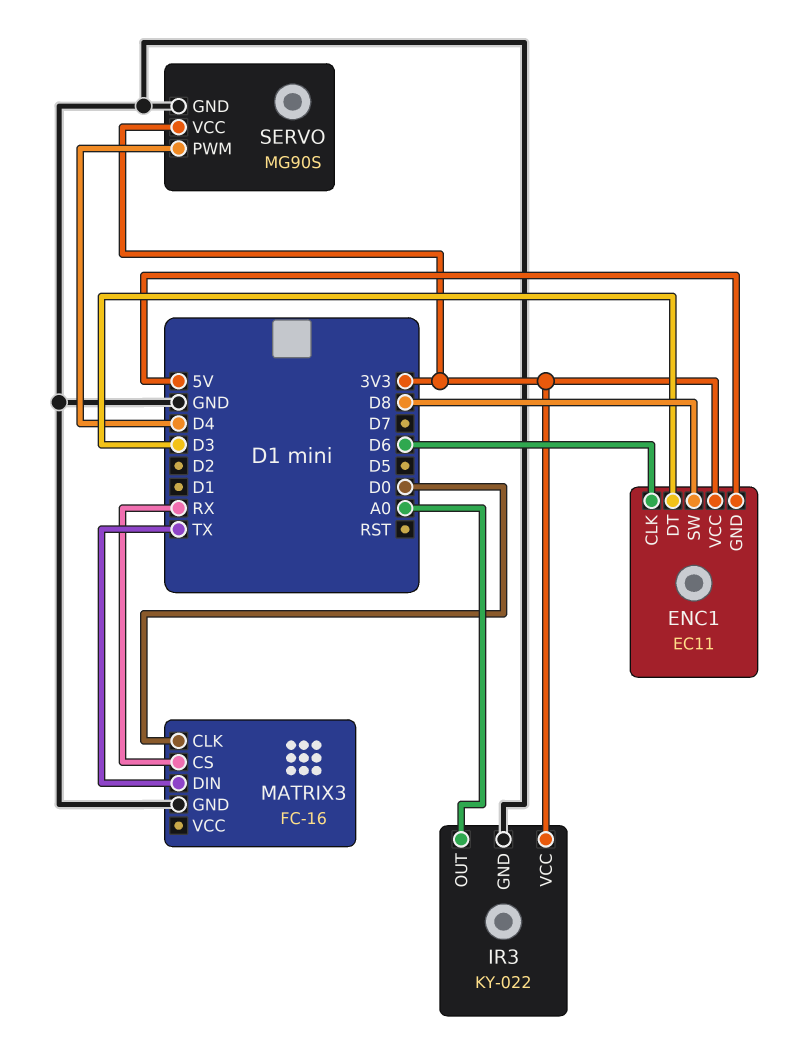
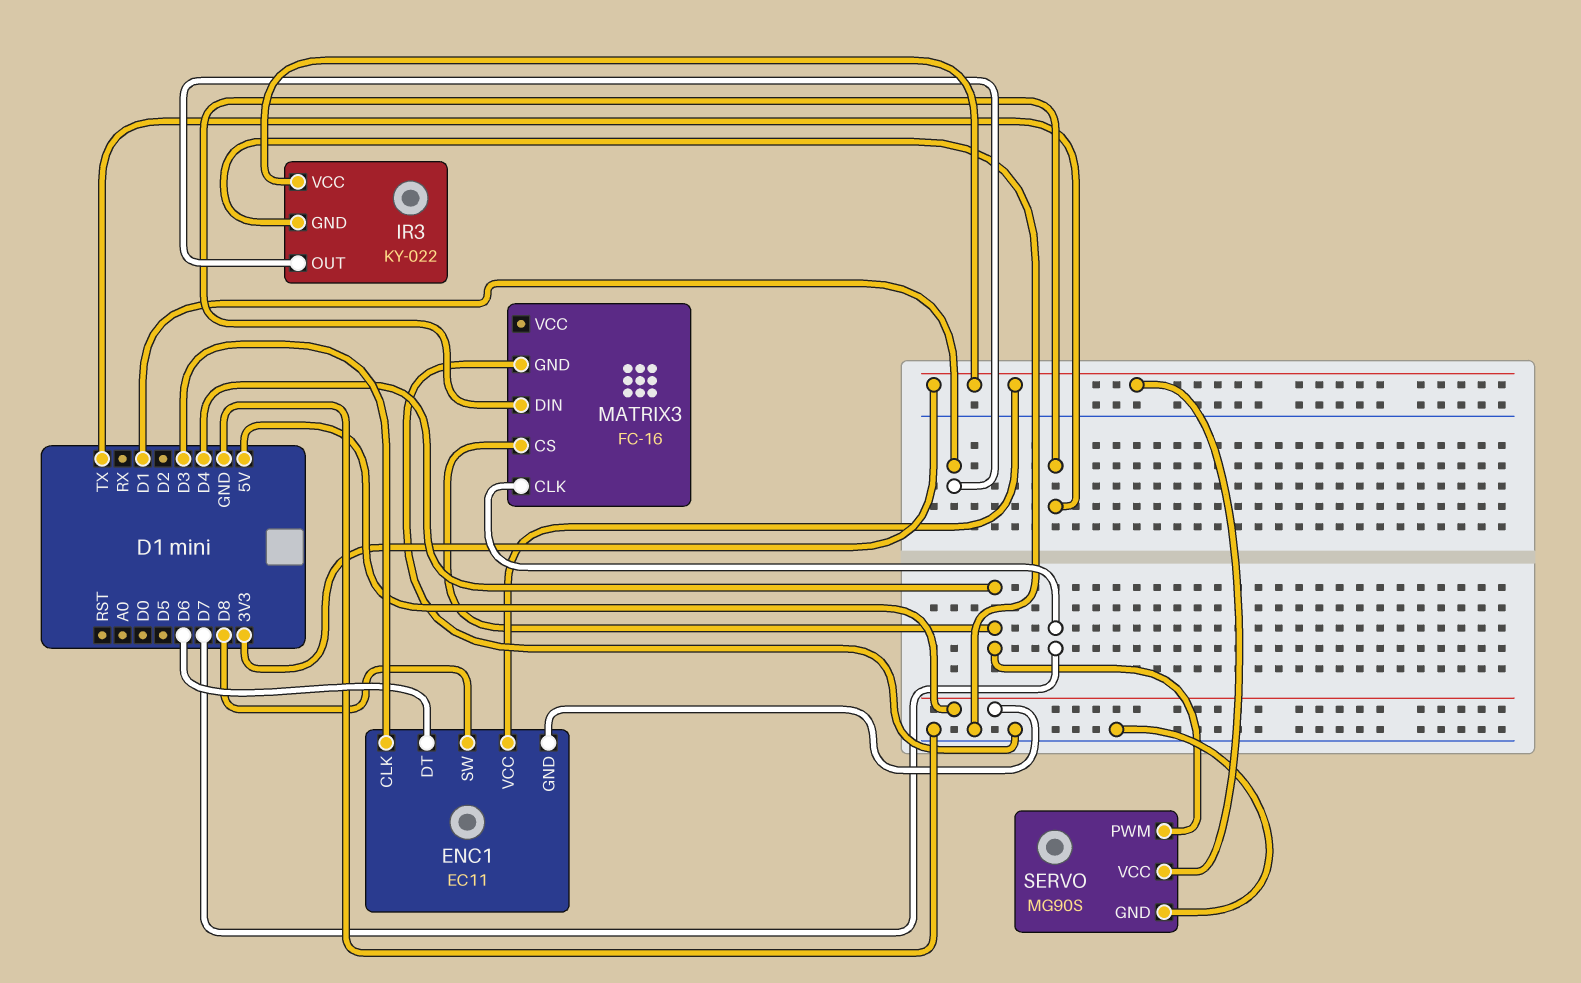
ENC1 pin CLK: D6 -> D3
ENC1 pin DT: D3 -> D6
IR3 pin OUT: A0 -> D1
MATRIX3 pin CLK: D0 -> D7
MATRIX3 pin CS: RX -> D4

